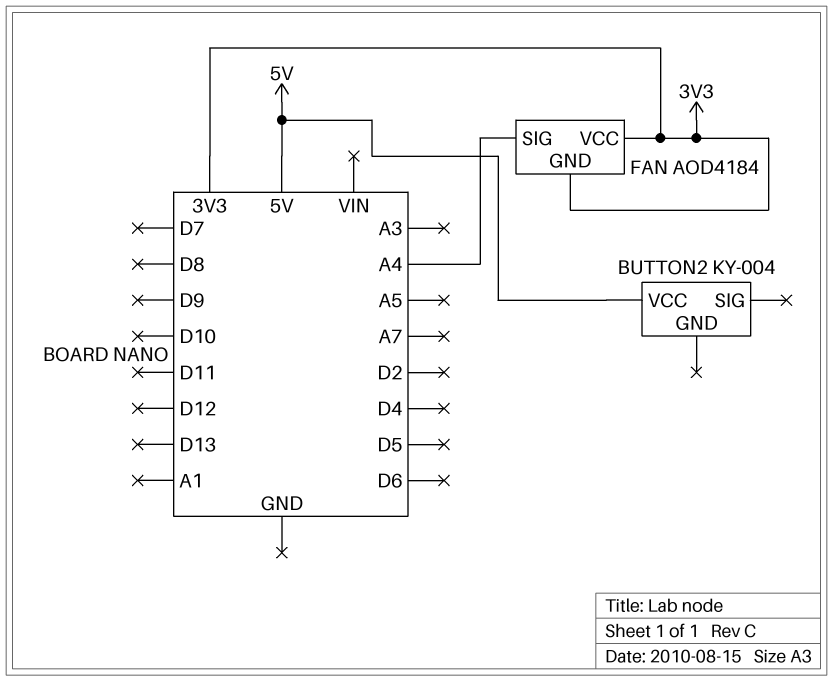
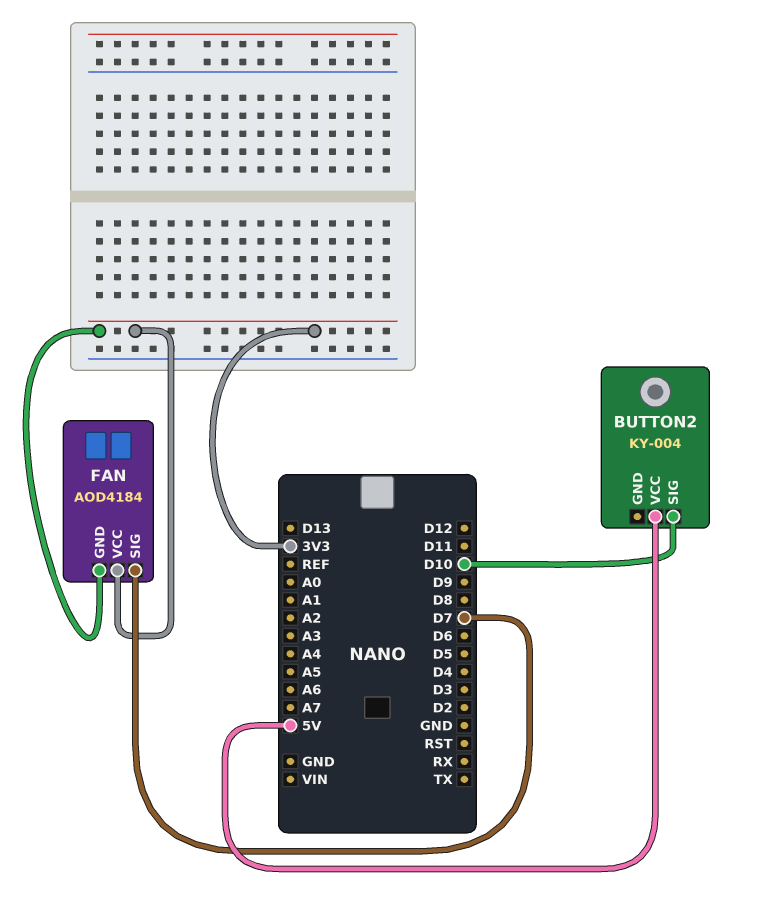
BUTTON2 pin SIG: none -> D10
FAN pin SIG: A4 -> D7

